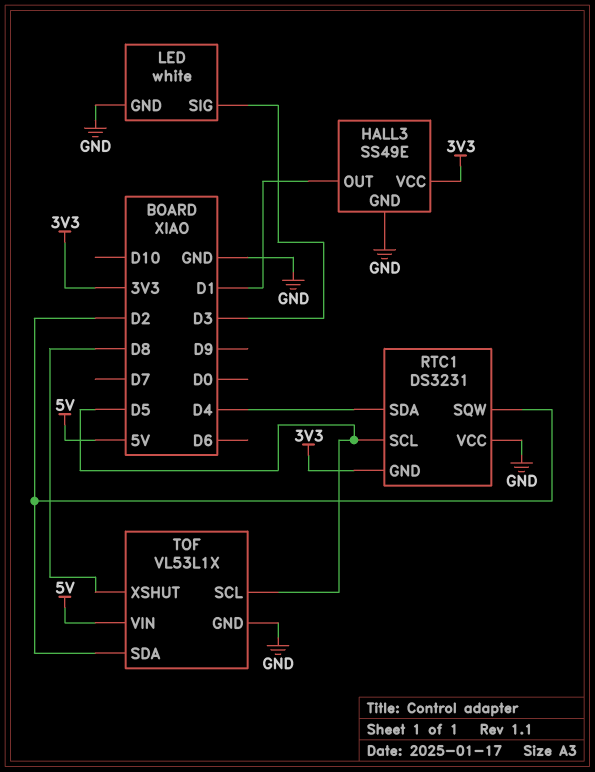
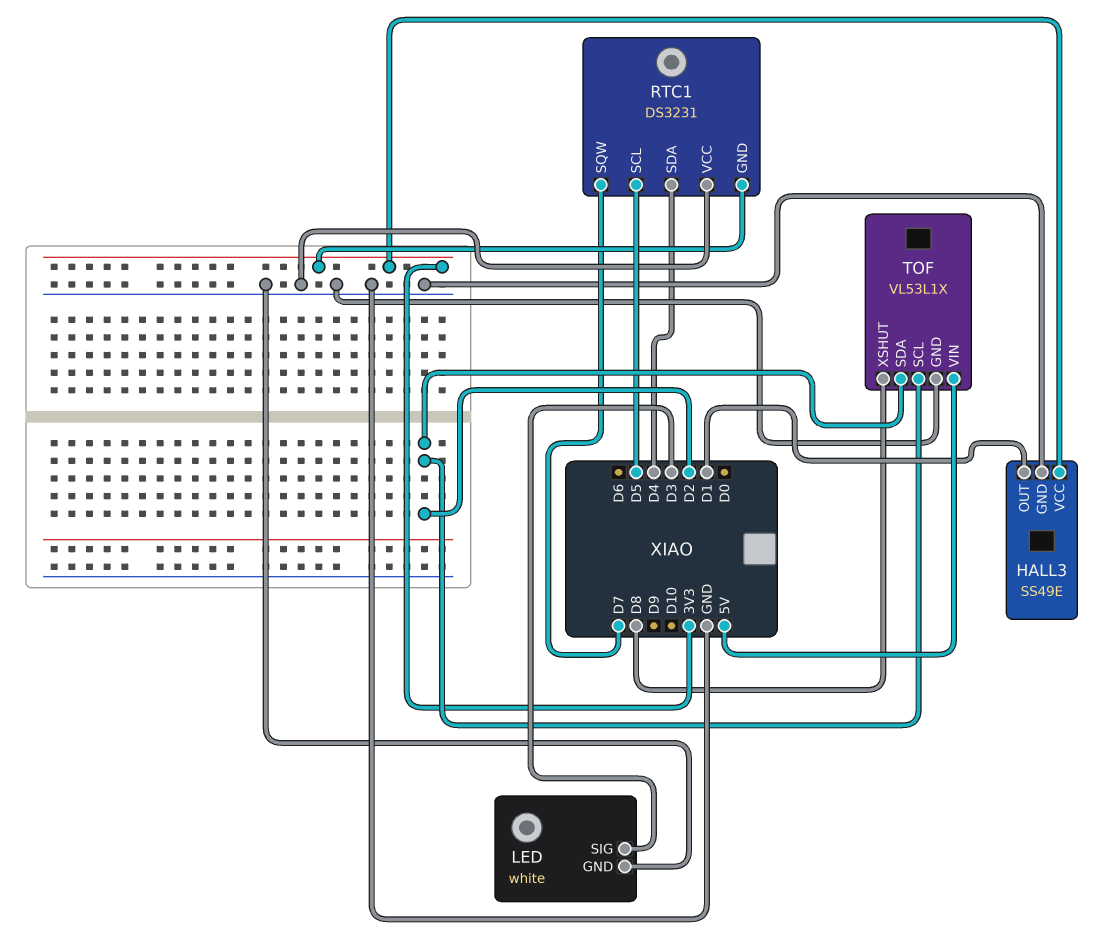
RTC1 pin SQW: D2 -> D7
TOF pin SCL: D5 -> D2

